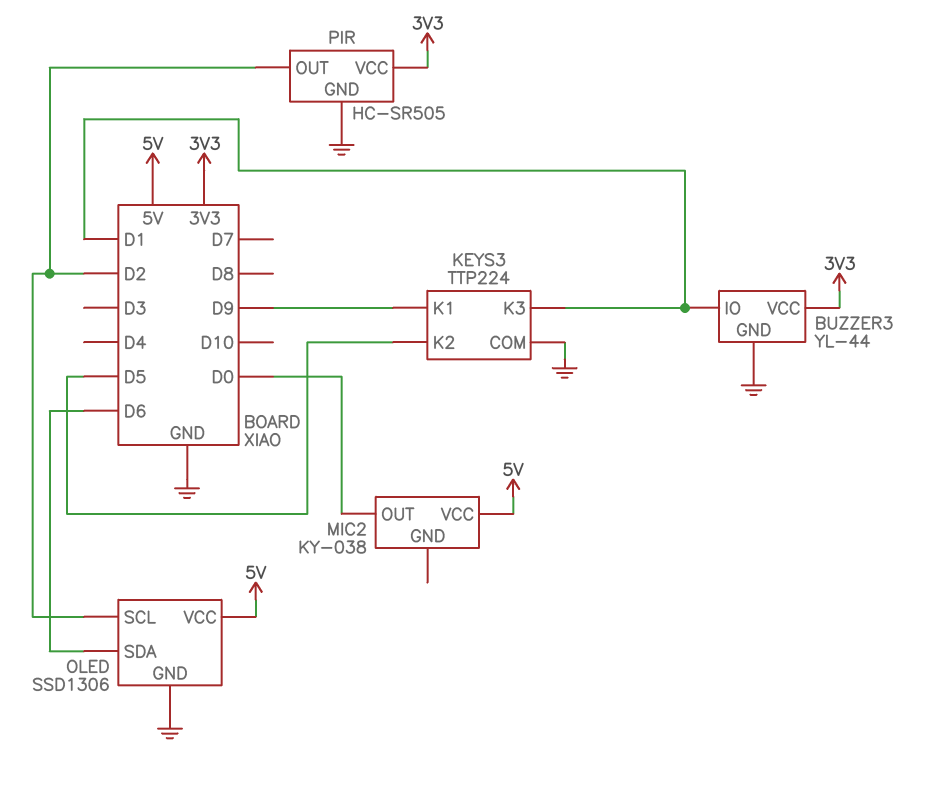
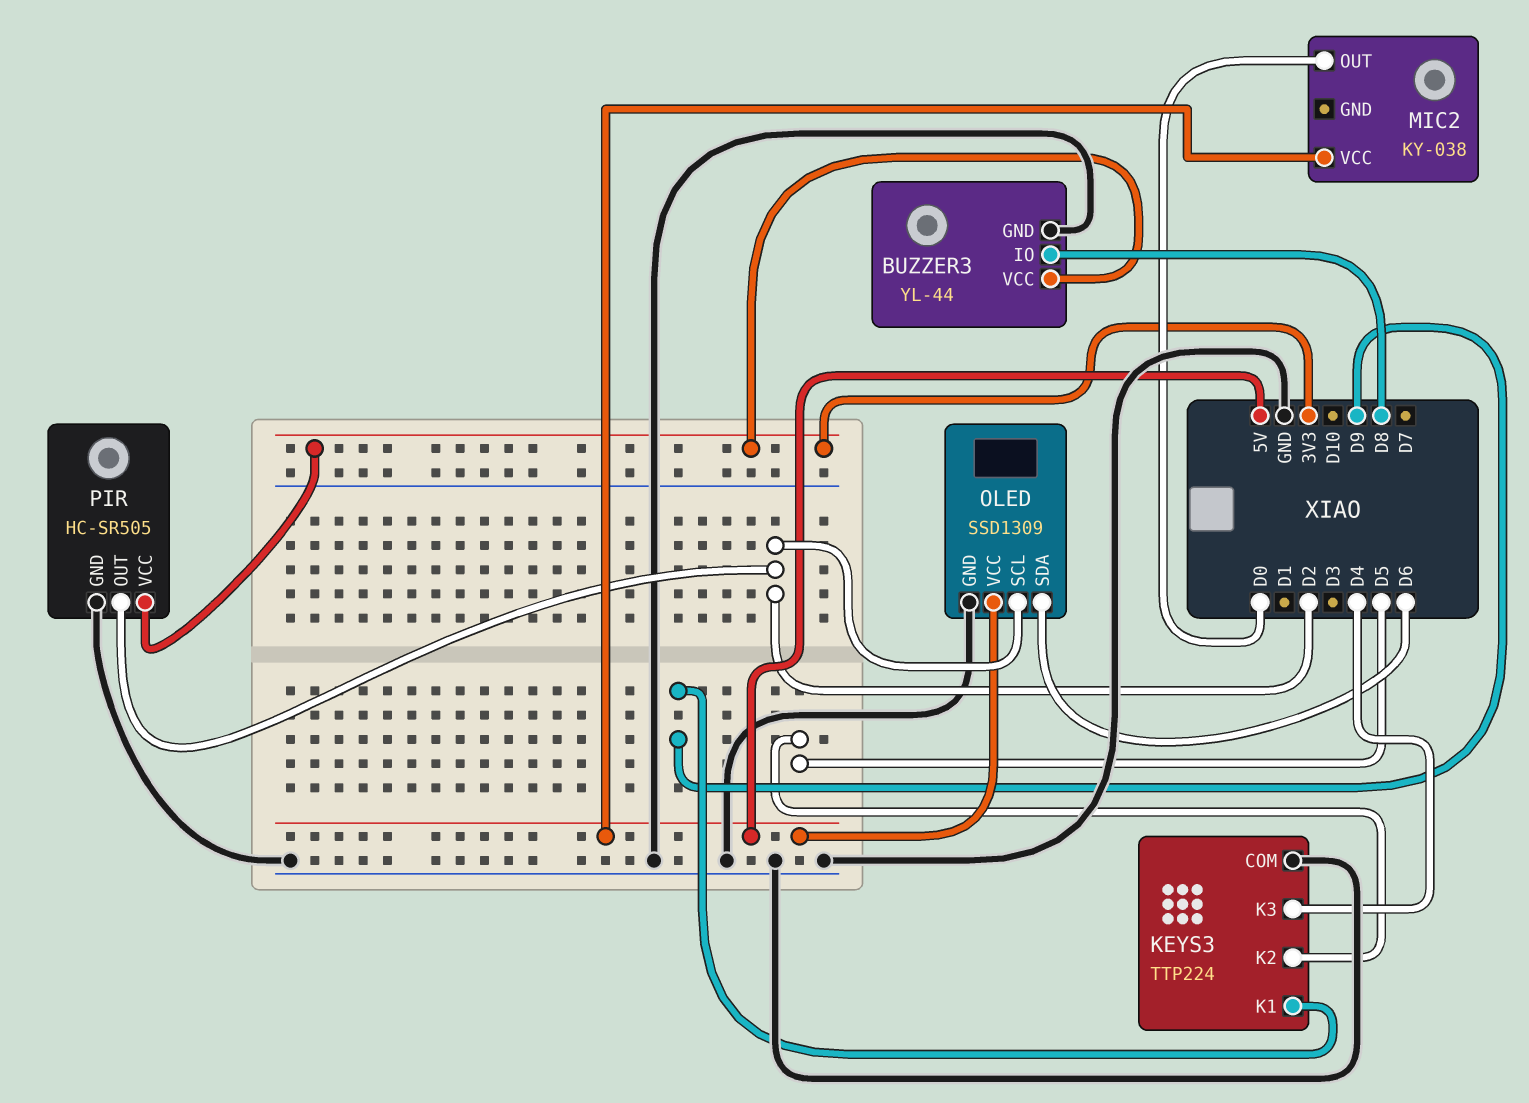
BUZZER3 pin IO: D1 -> D8
KEYS3 pin K3: D1 -> D4
OLED: SSD1306 -> SSD1309

